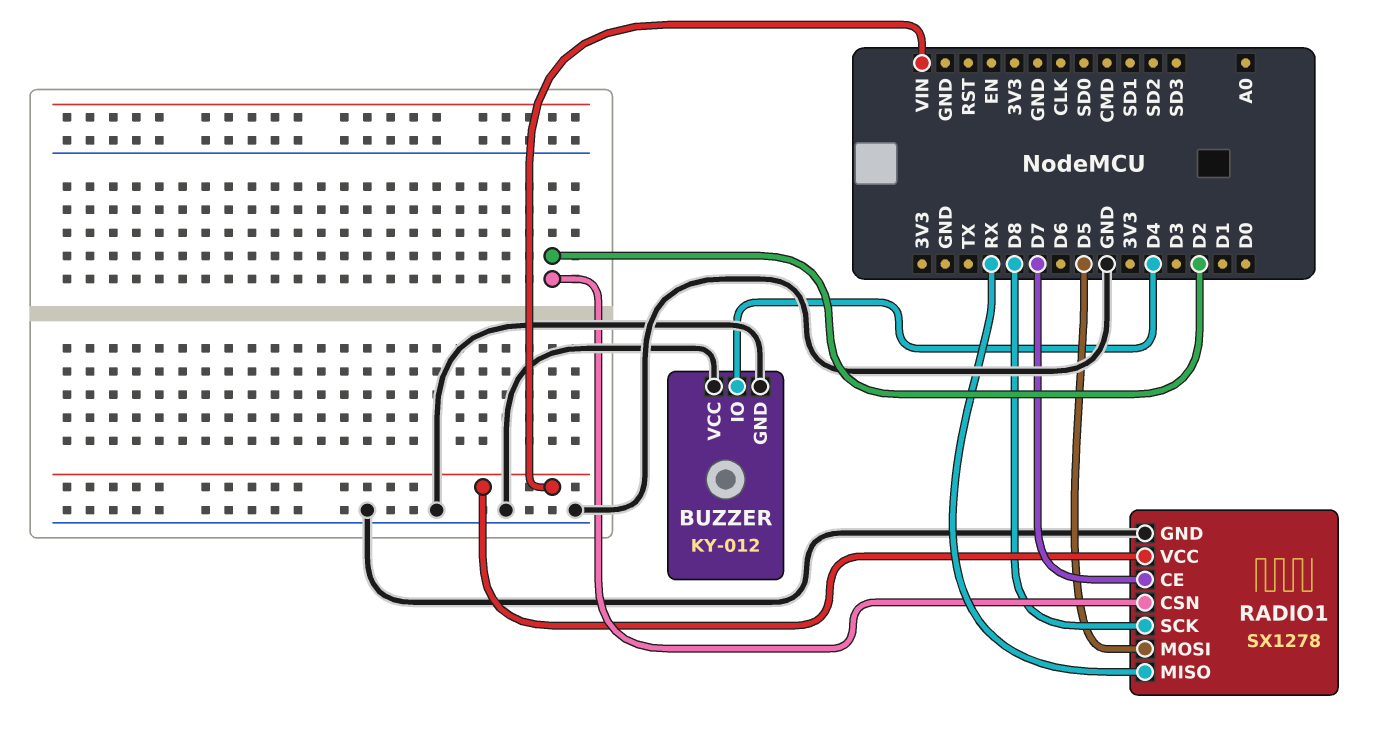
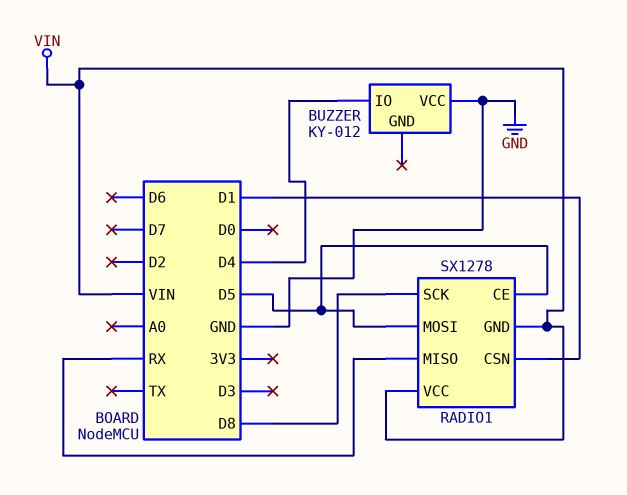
BUZZER pin GND: GND -> none
RADIO1 pin CE: D7 -> D5
RADIO1 pin CSN: D2 -> D1
RADIO1 pin GND: GND -> VIN

